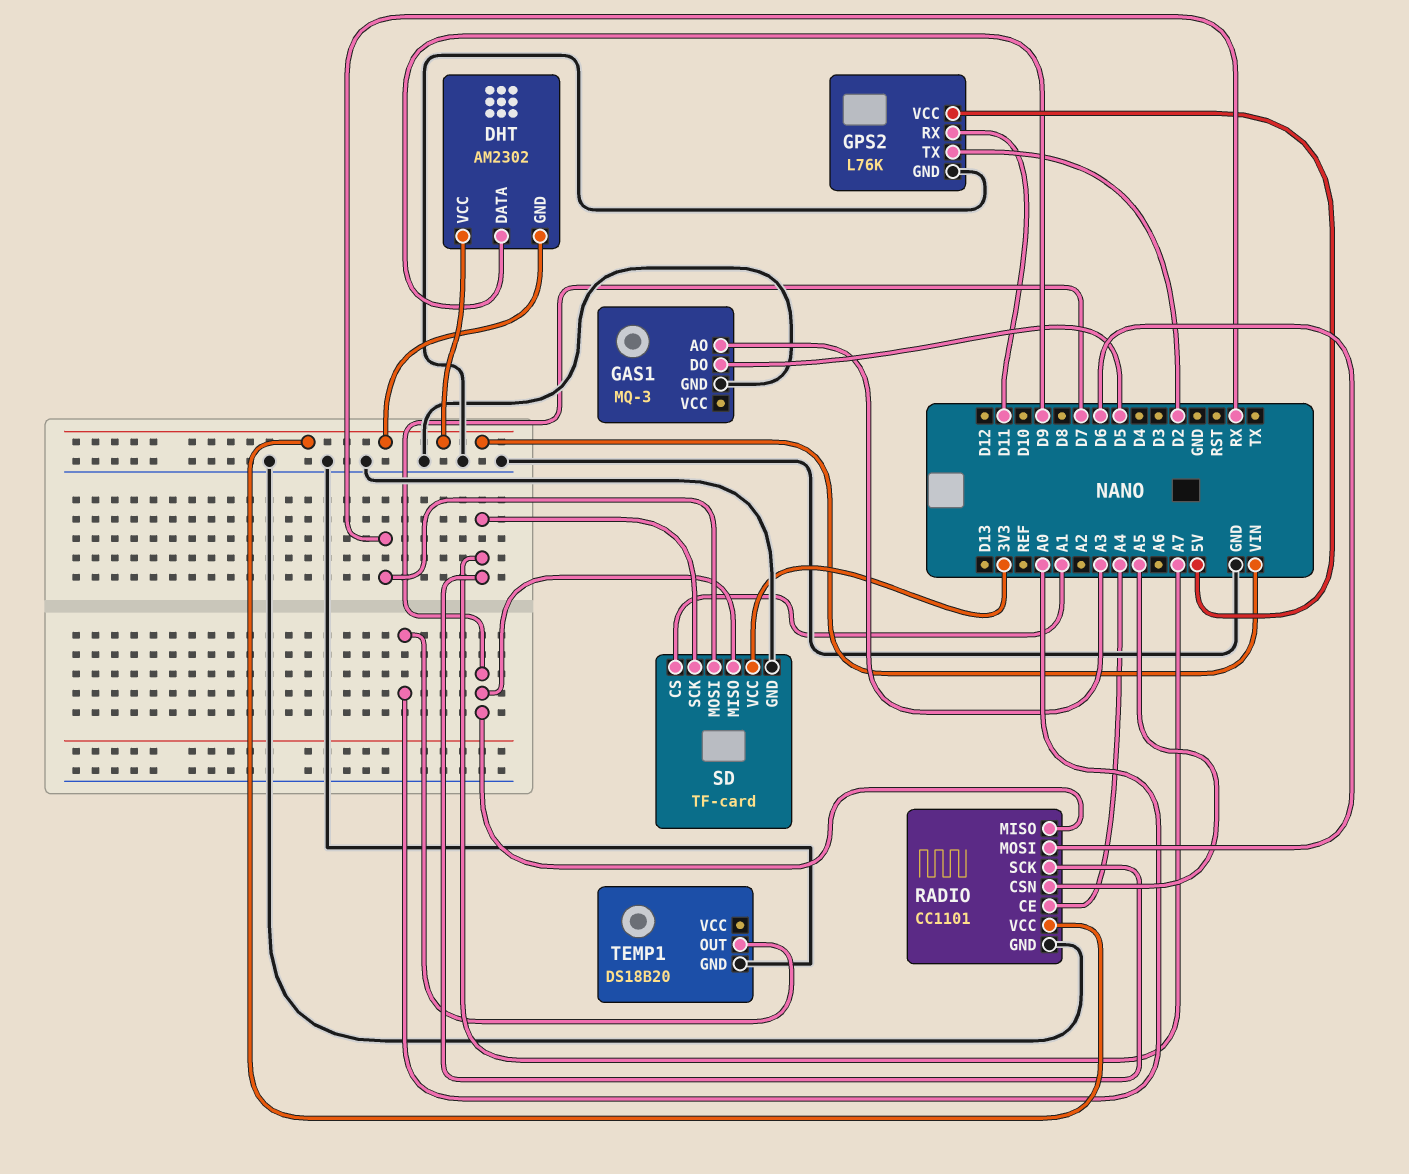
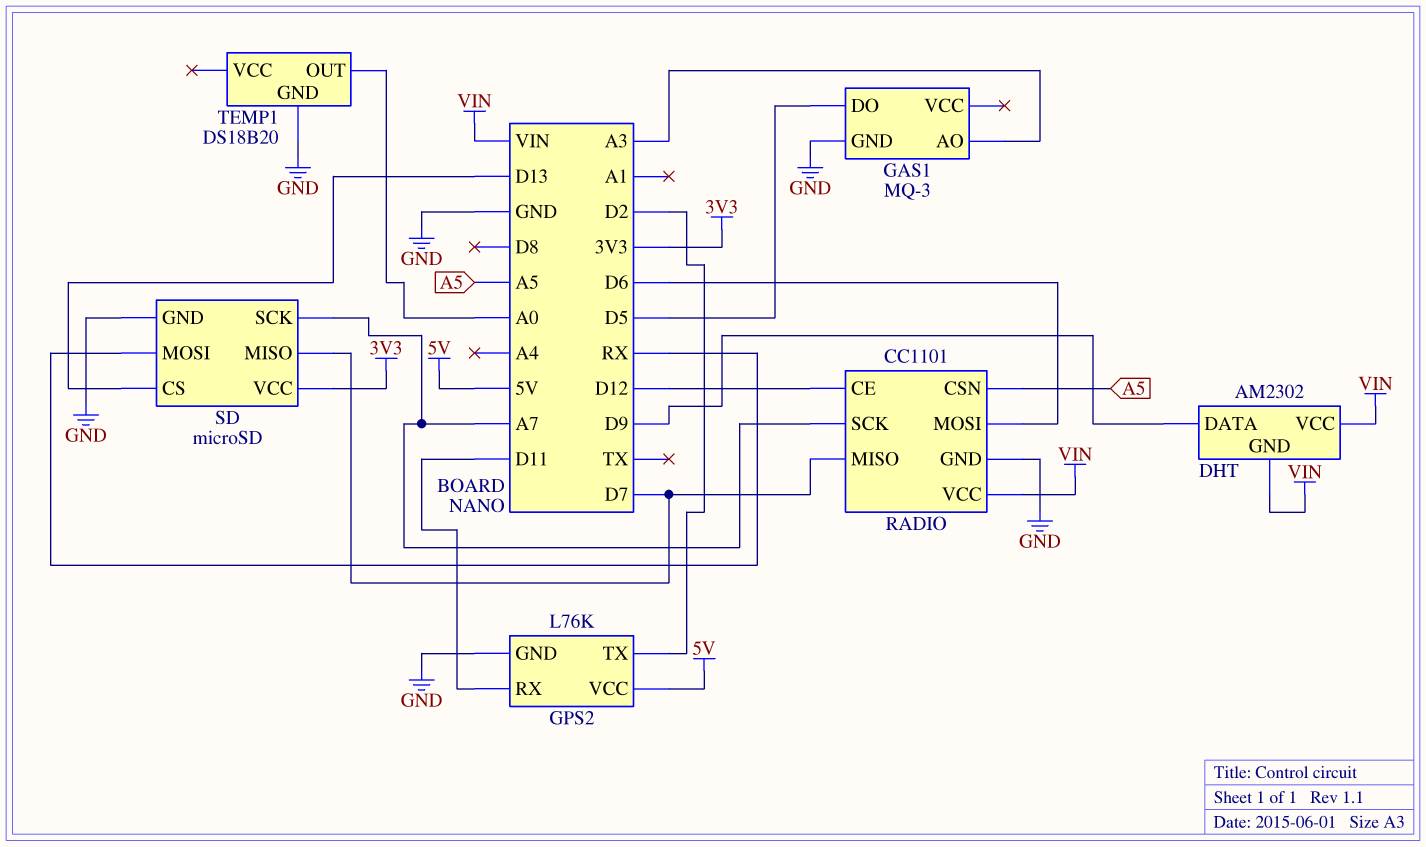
RADIO pin CE: A4 -> D12
SD: TF-card -> microSD
SD pin CS: A1 -> D13

